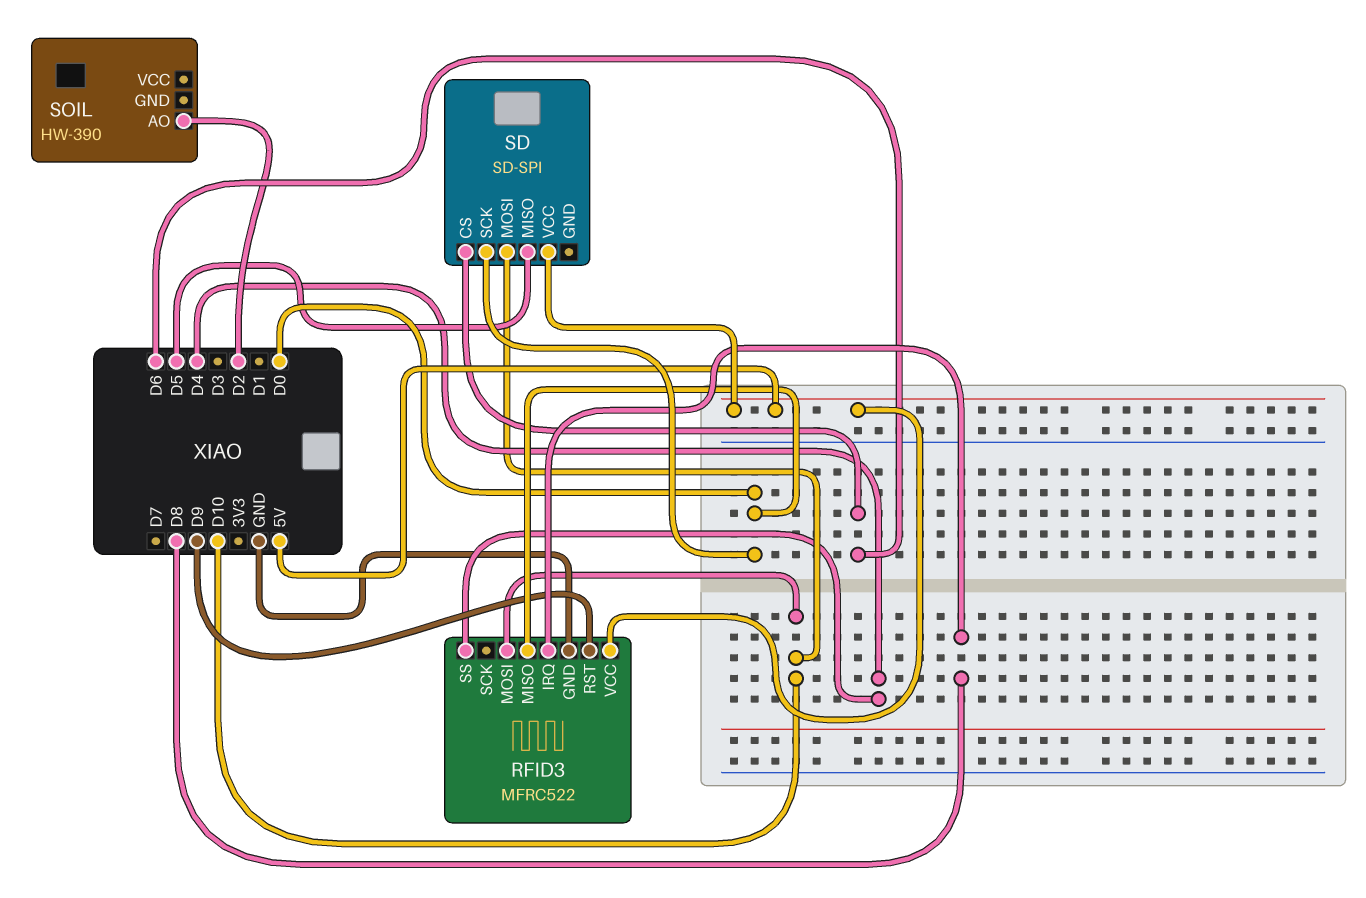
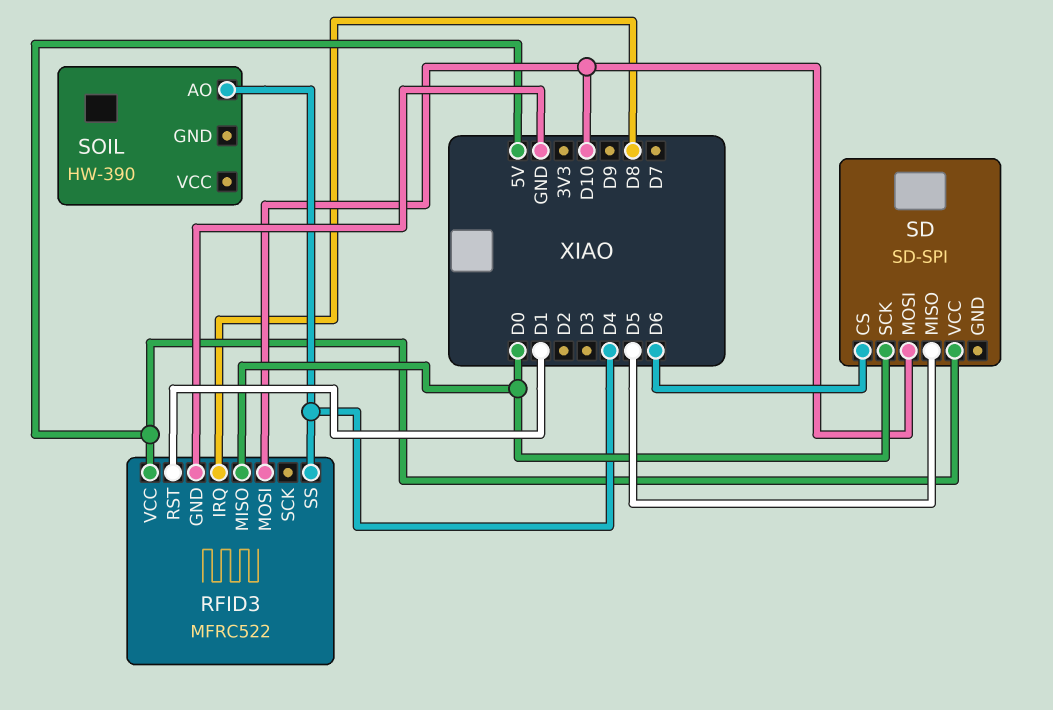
RFID3 pin RST: D9 -> D1
SOIL pin AO: D2 -> D4

